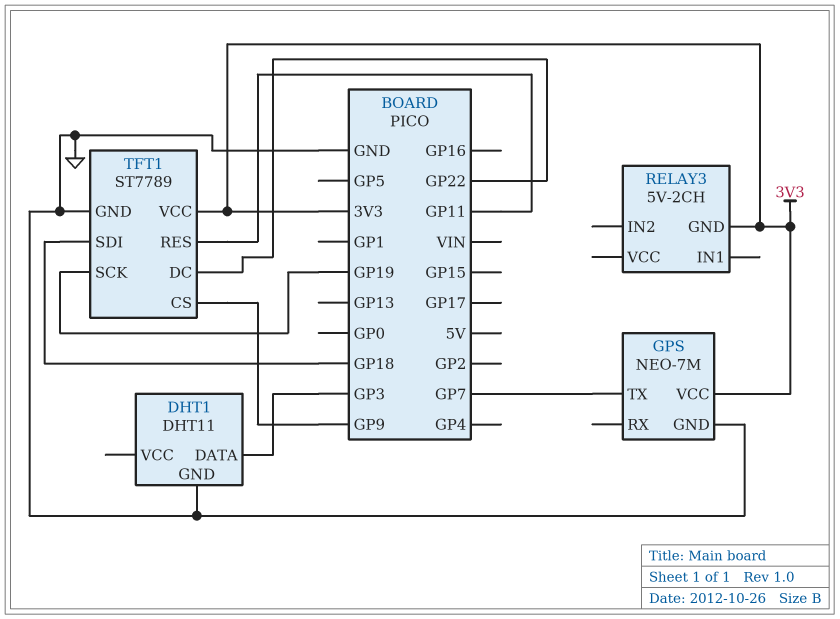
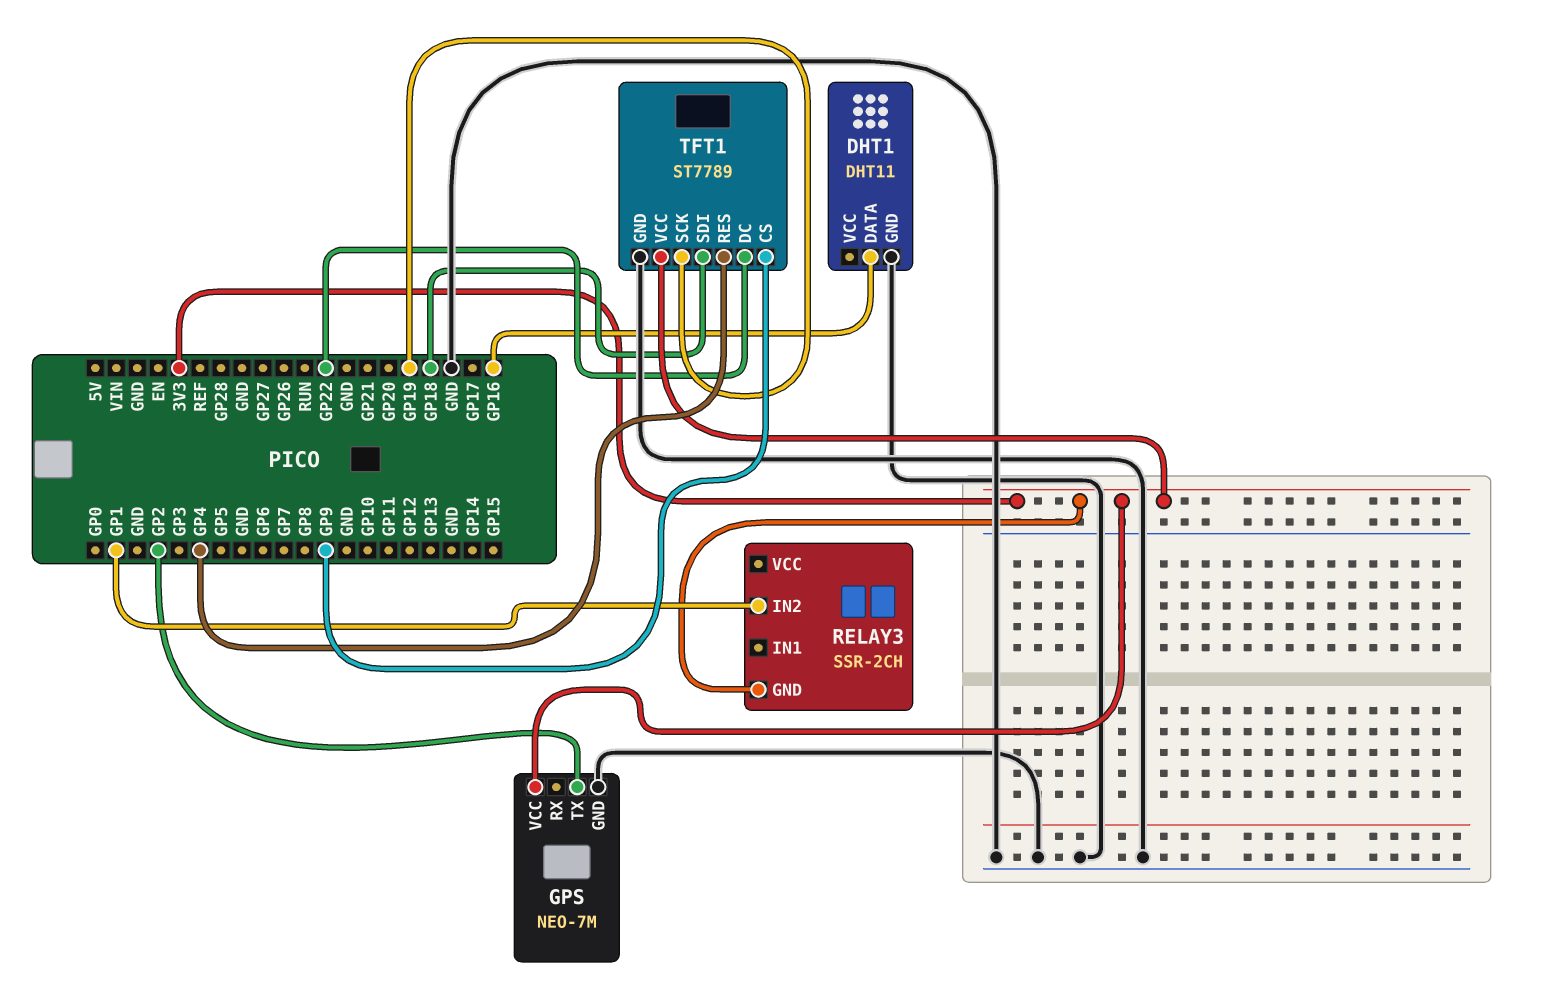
DHT1 pin DATA: GP3 -> GP16
GPS pin TX: GP7 -> GP2
RELAY3: 5V-2CH -> SSR-2CH
RELAY3 pin IN2: none -> GP1
TFT1 pin RES: GP11 -> GP4

